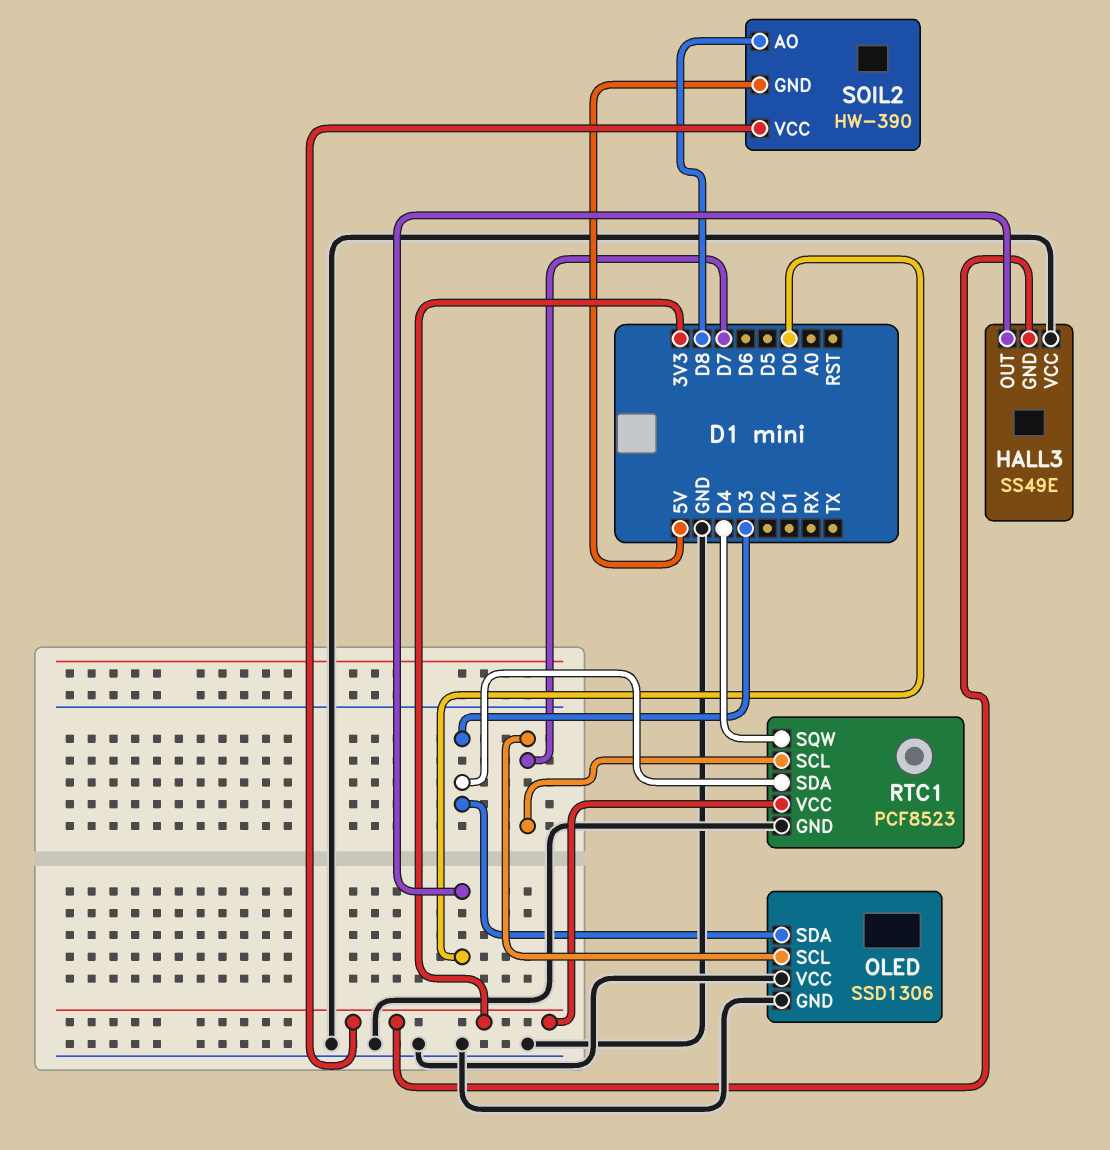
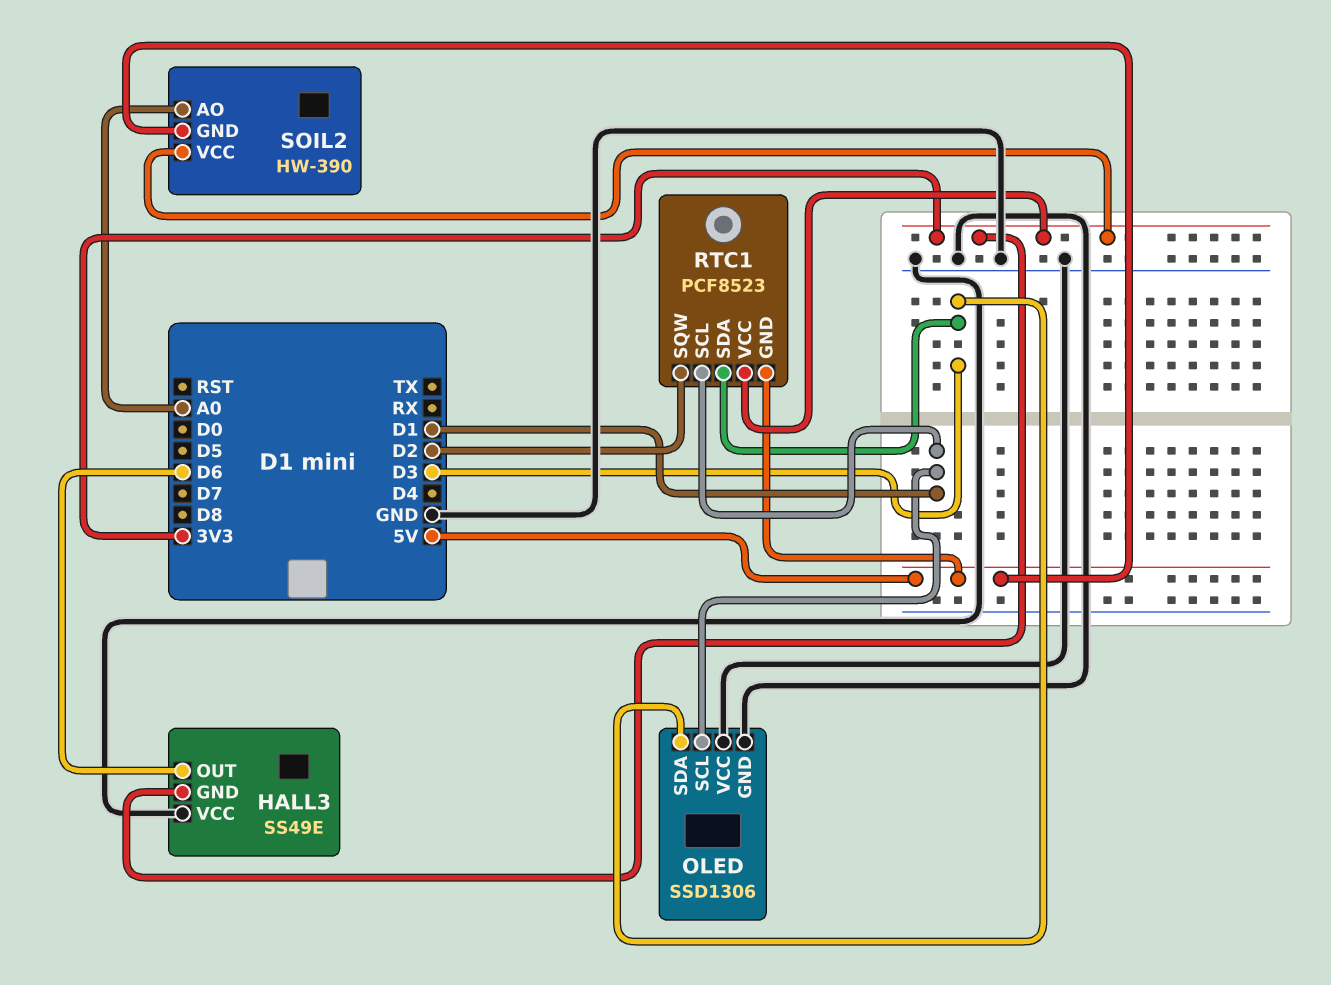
HALL3 pin OUT: D0 -> D6
OLED pin SCL: D7 -> D1
RTC1 pin GND: GND -> 5V
RTC1 pin SCL: D7 -> D1
RTC1 pin SQW: D4 -> D2
SOIL2 pin AO: D8 -> A0

